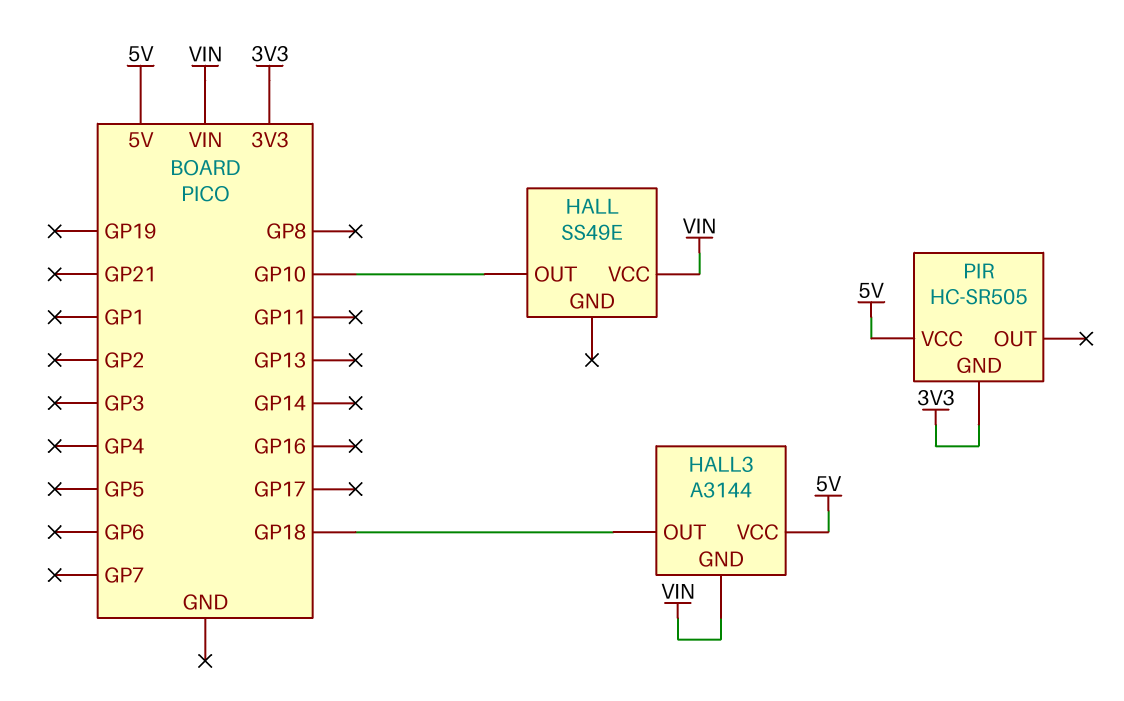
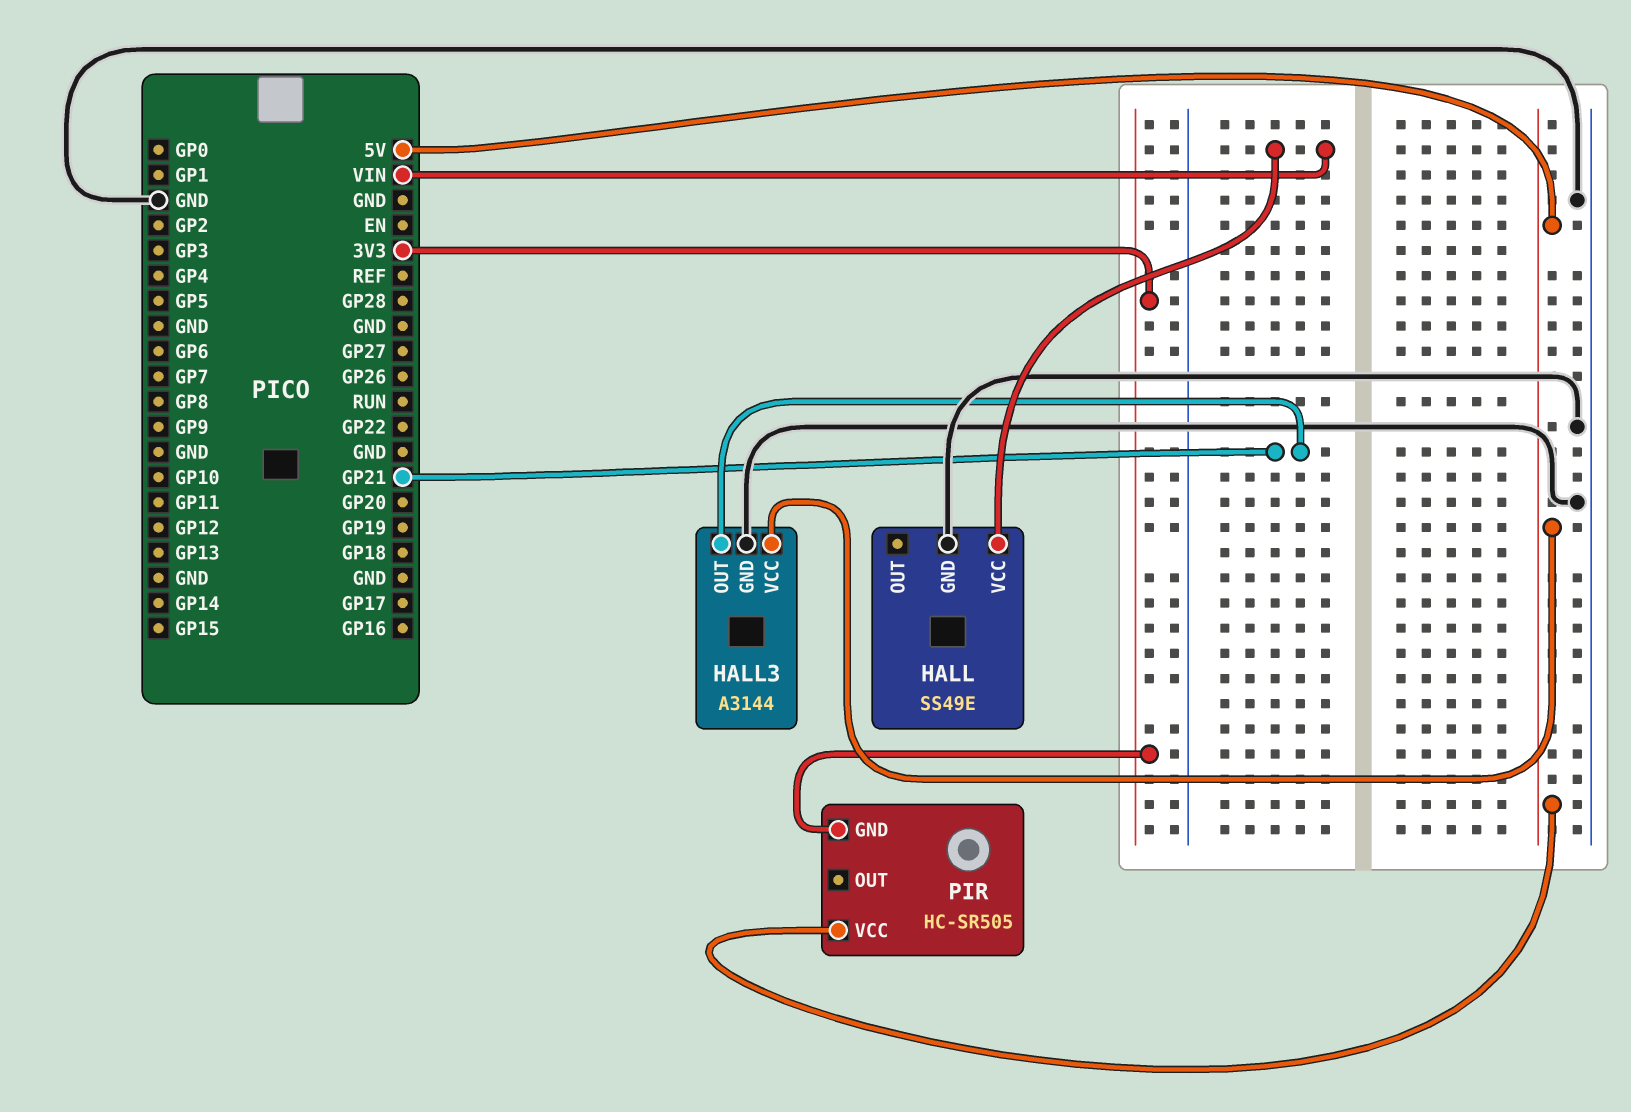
HALL pin GND: none -> GND
HALL pin OUT: GP10 -> none
HALL3 pin GND: VIN -> GND
HALL3 pin OUT: GP18 -> GP21

